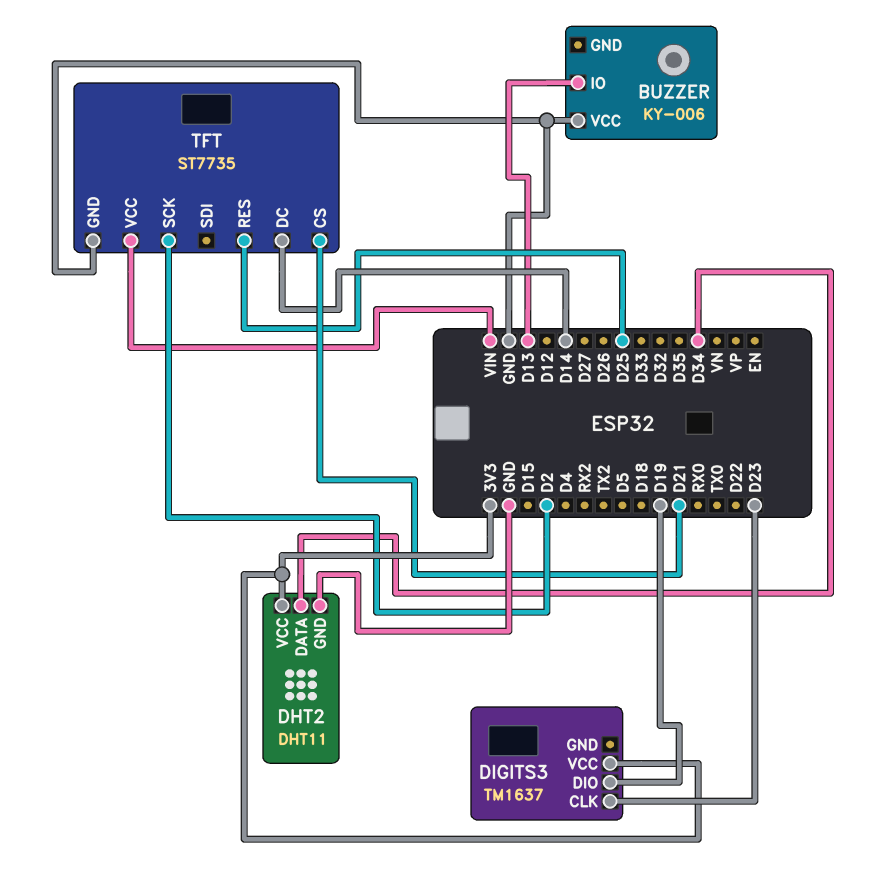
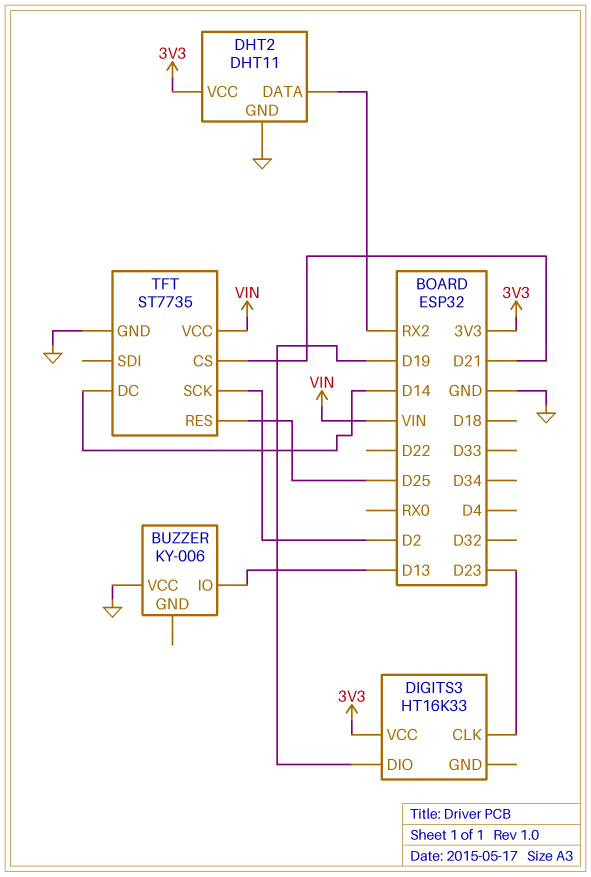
DHT2 pin DATA: D34 -> RX2
DIGITS3: TM1637 -> HT16K33

